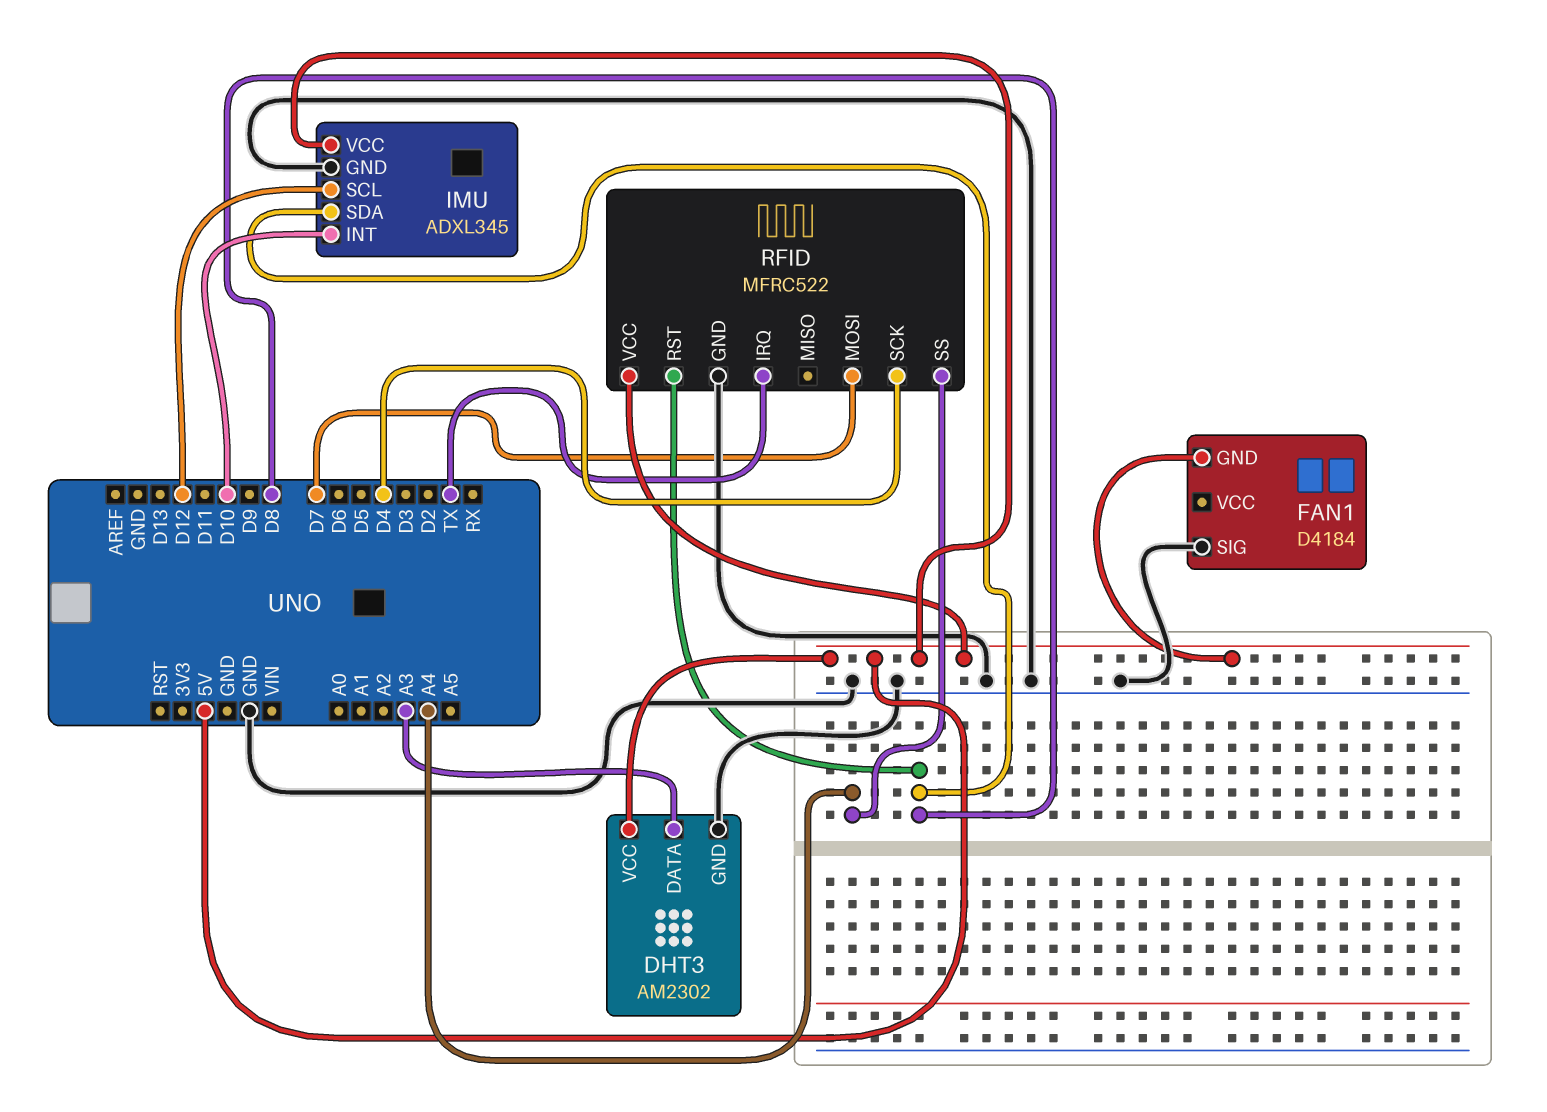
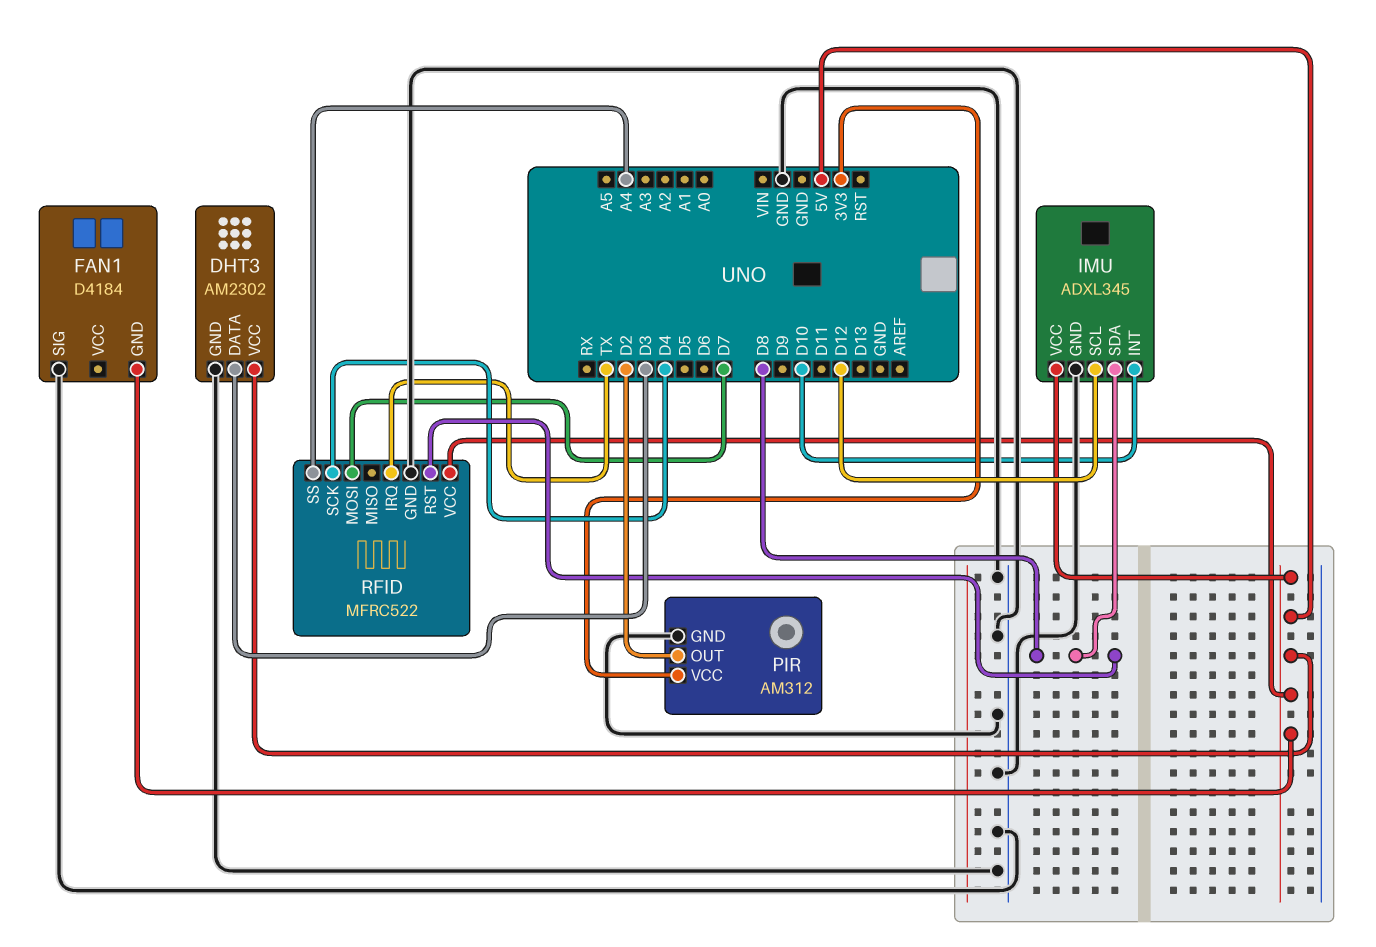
DHT3 pin DATA: A3 -> D3
PIR: none -> AM312
PIR pin GND: none -> GND
PIR pin OUT: none -> D2
PIR pin VCC: none -> 3V3

